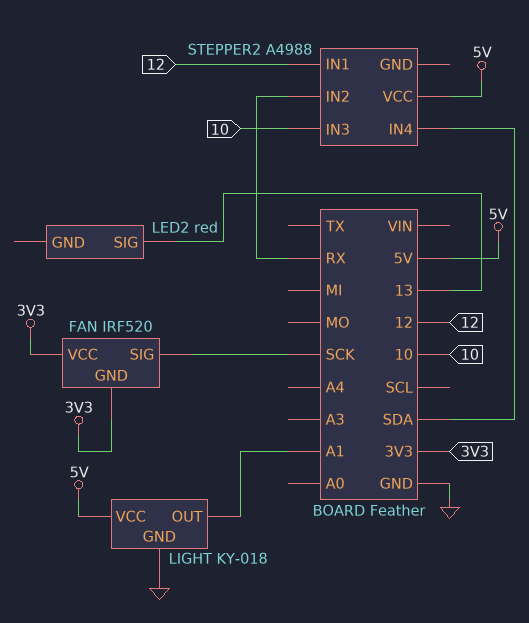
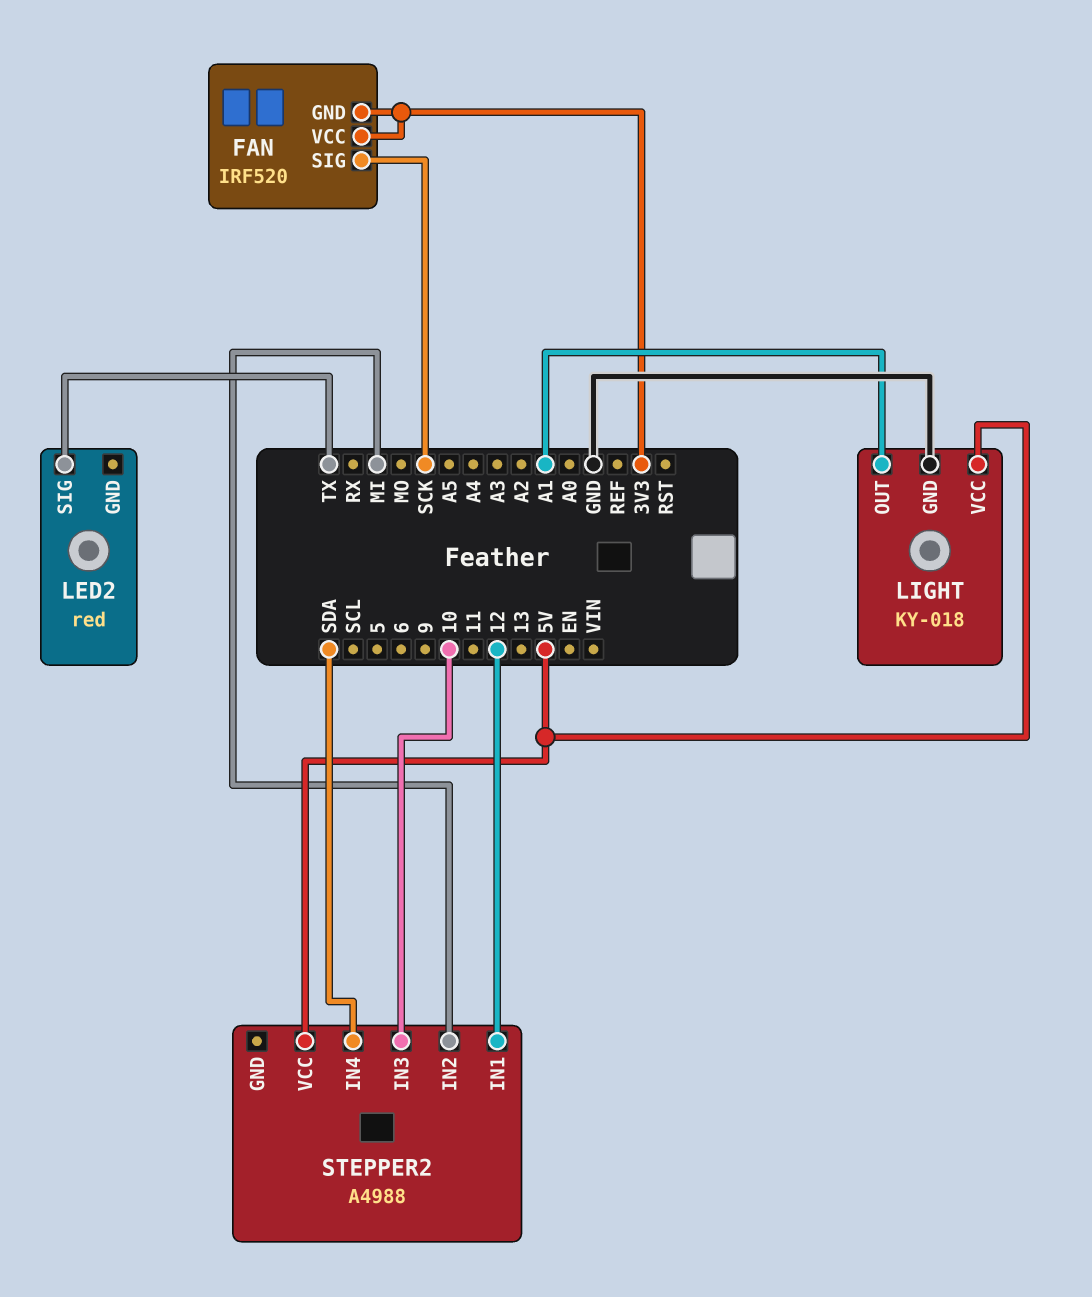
LED2 pin SIG: 13 -> TX
STEPPER2 pin IN2: RX -> MI

